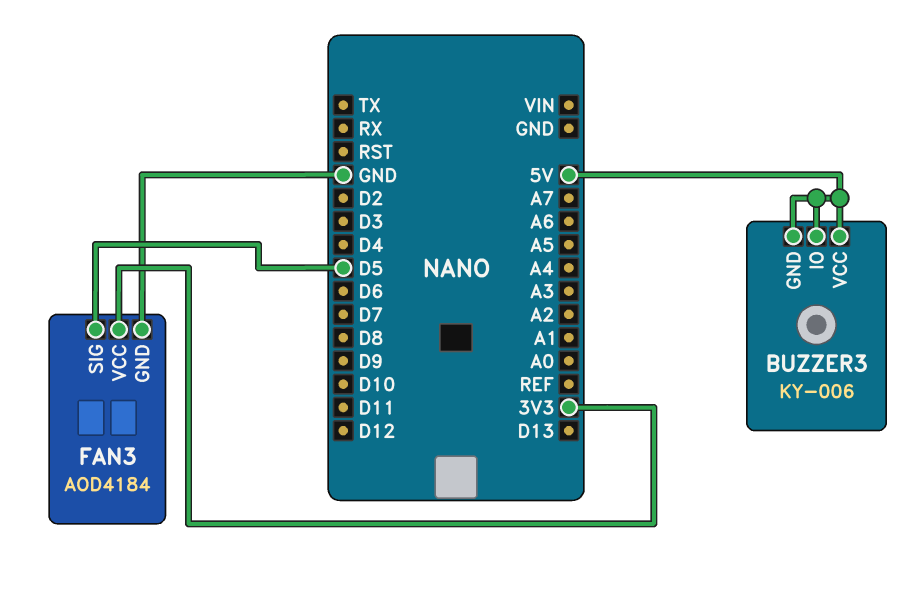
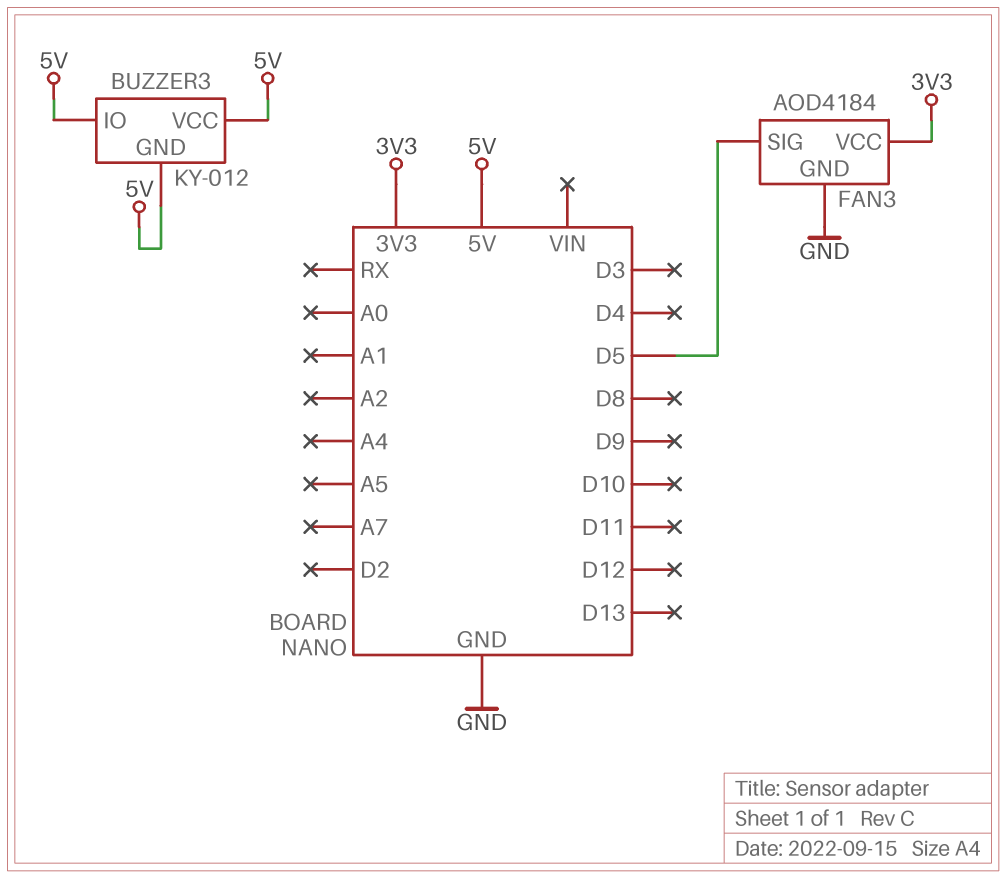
BUZZER3: KY-006 -> KY-012

